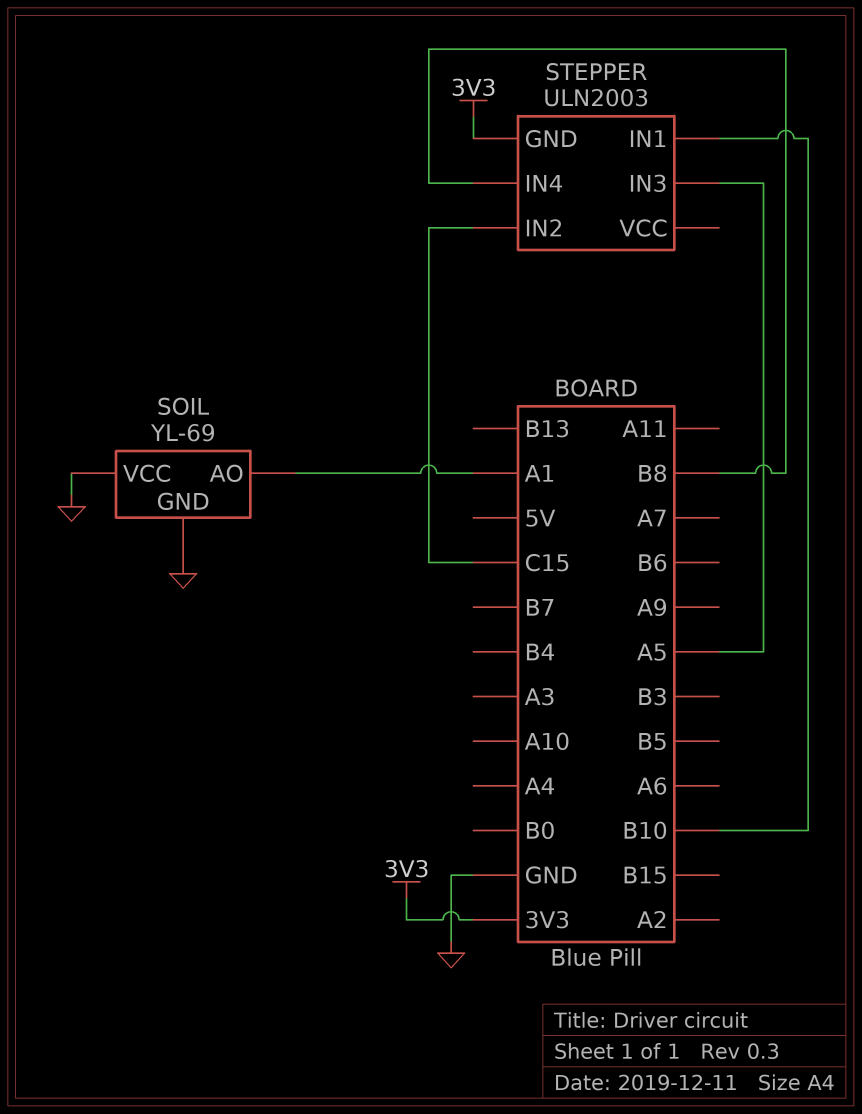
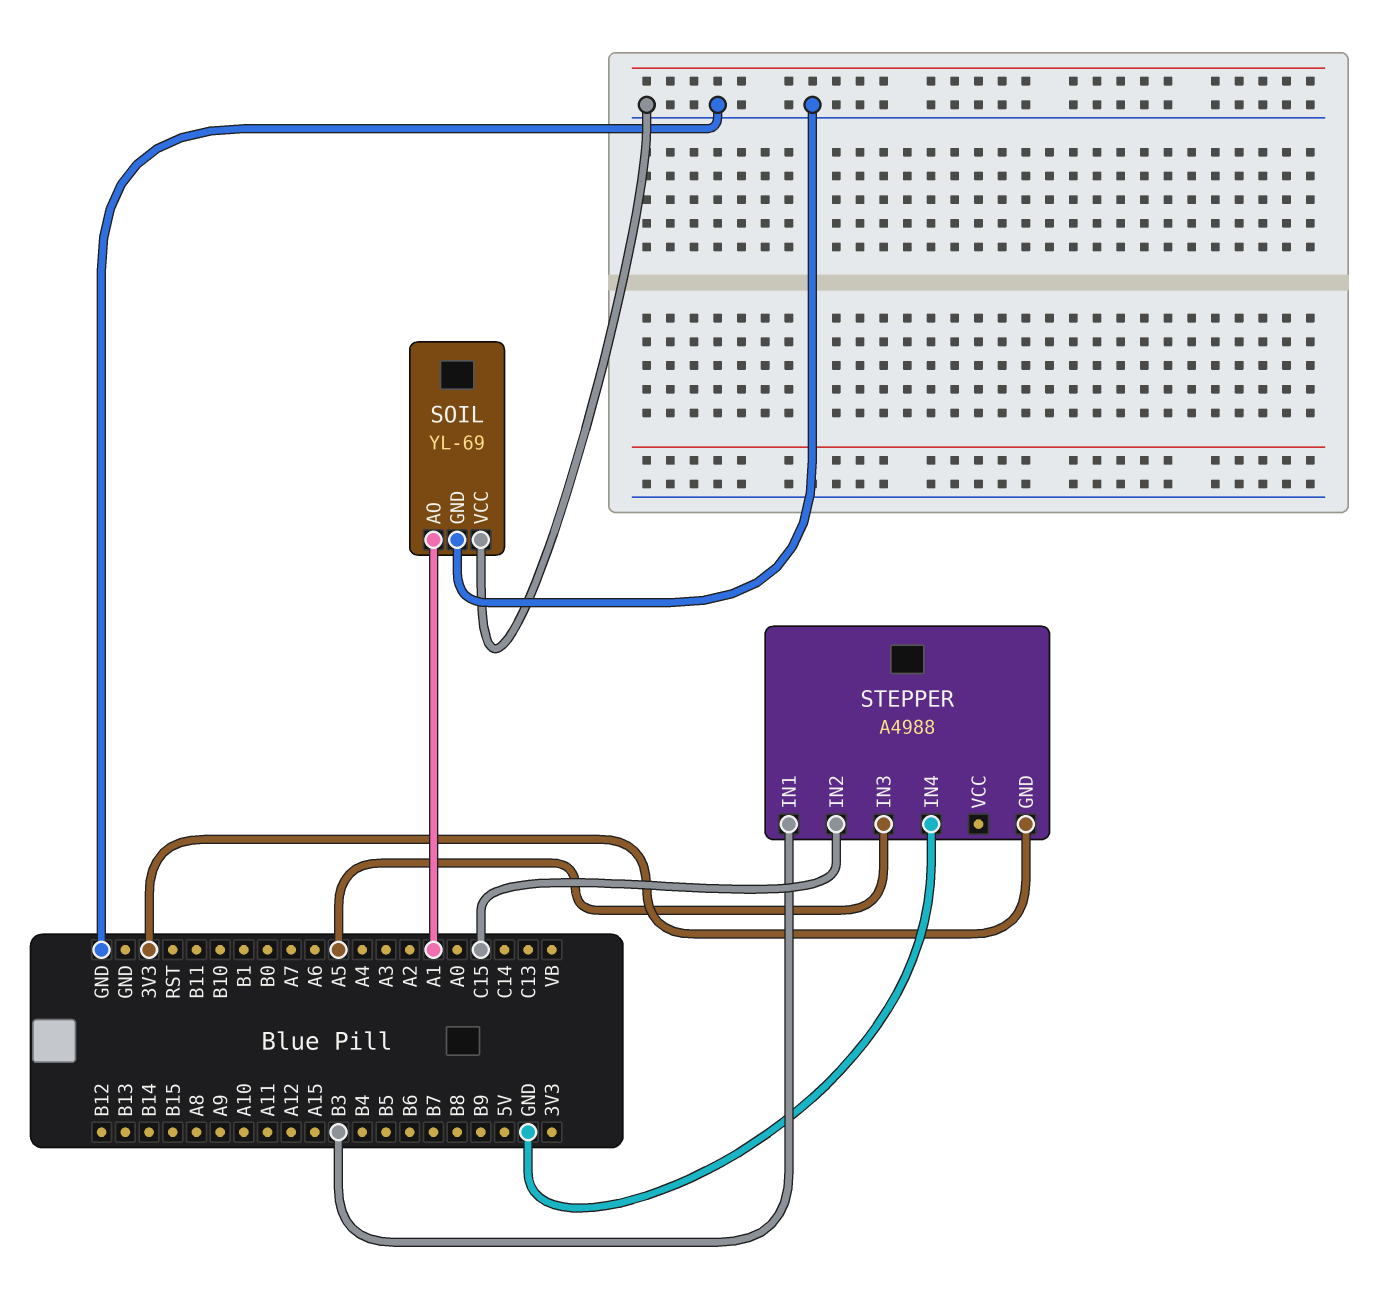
STEPPER: ULN2003 -> A4988
STEPPER pin IN1: B10 -> B3
STEPPER pin IN4: B8 -> GND

